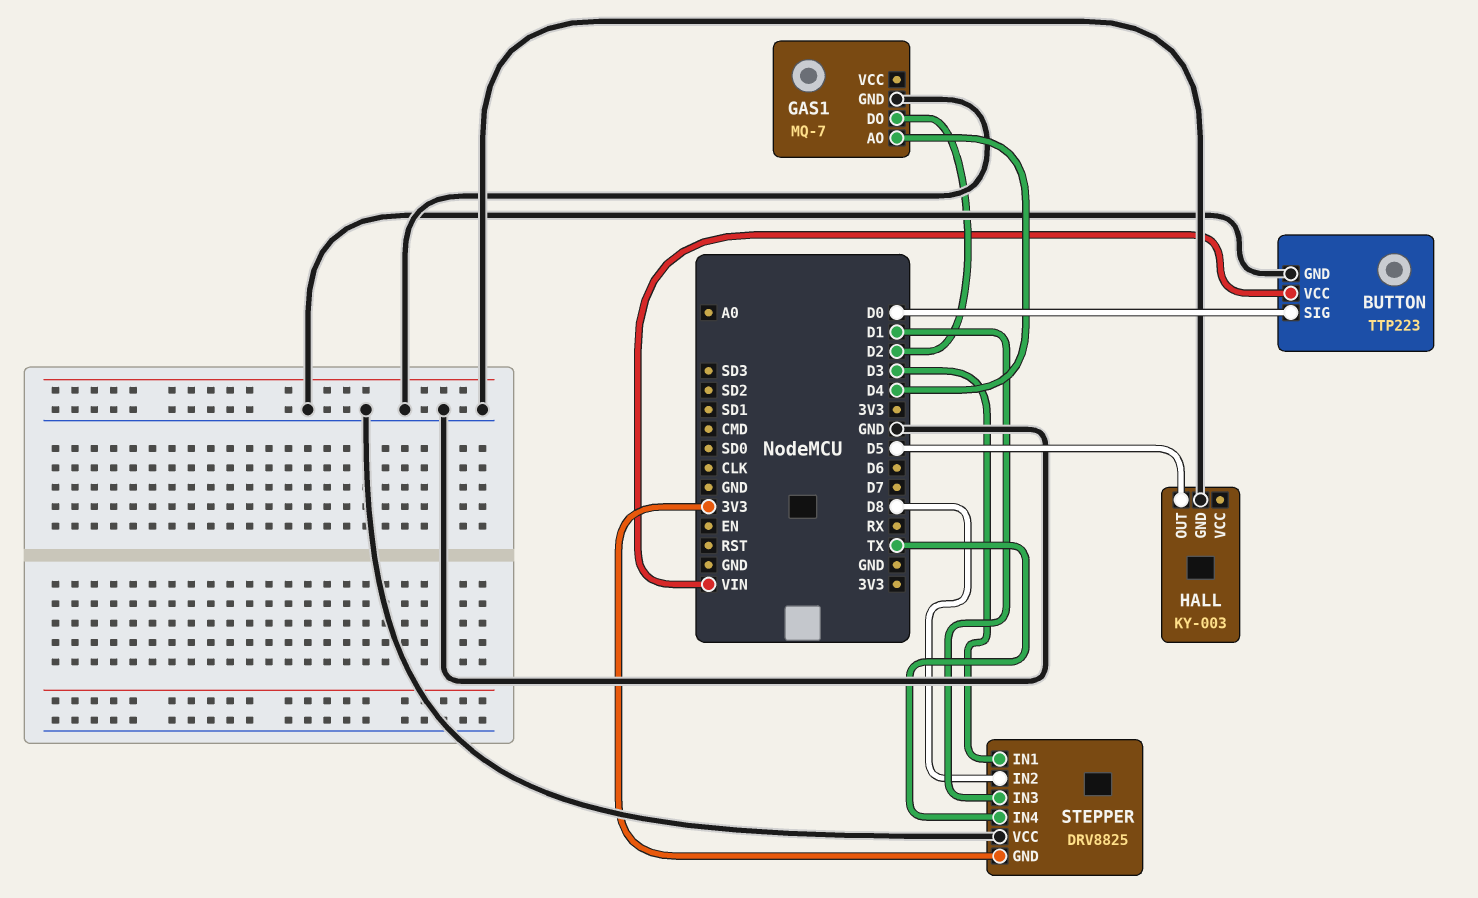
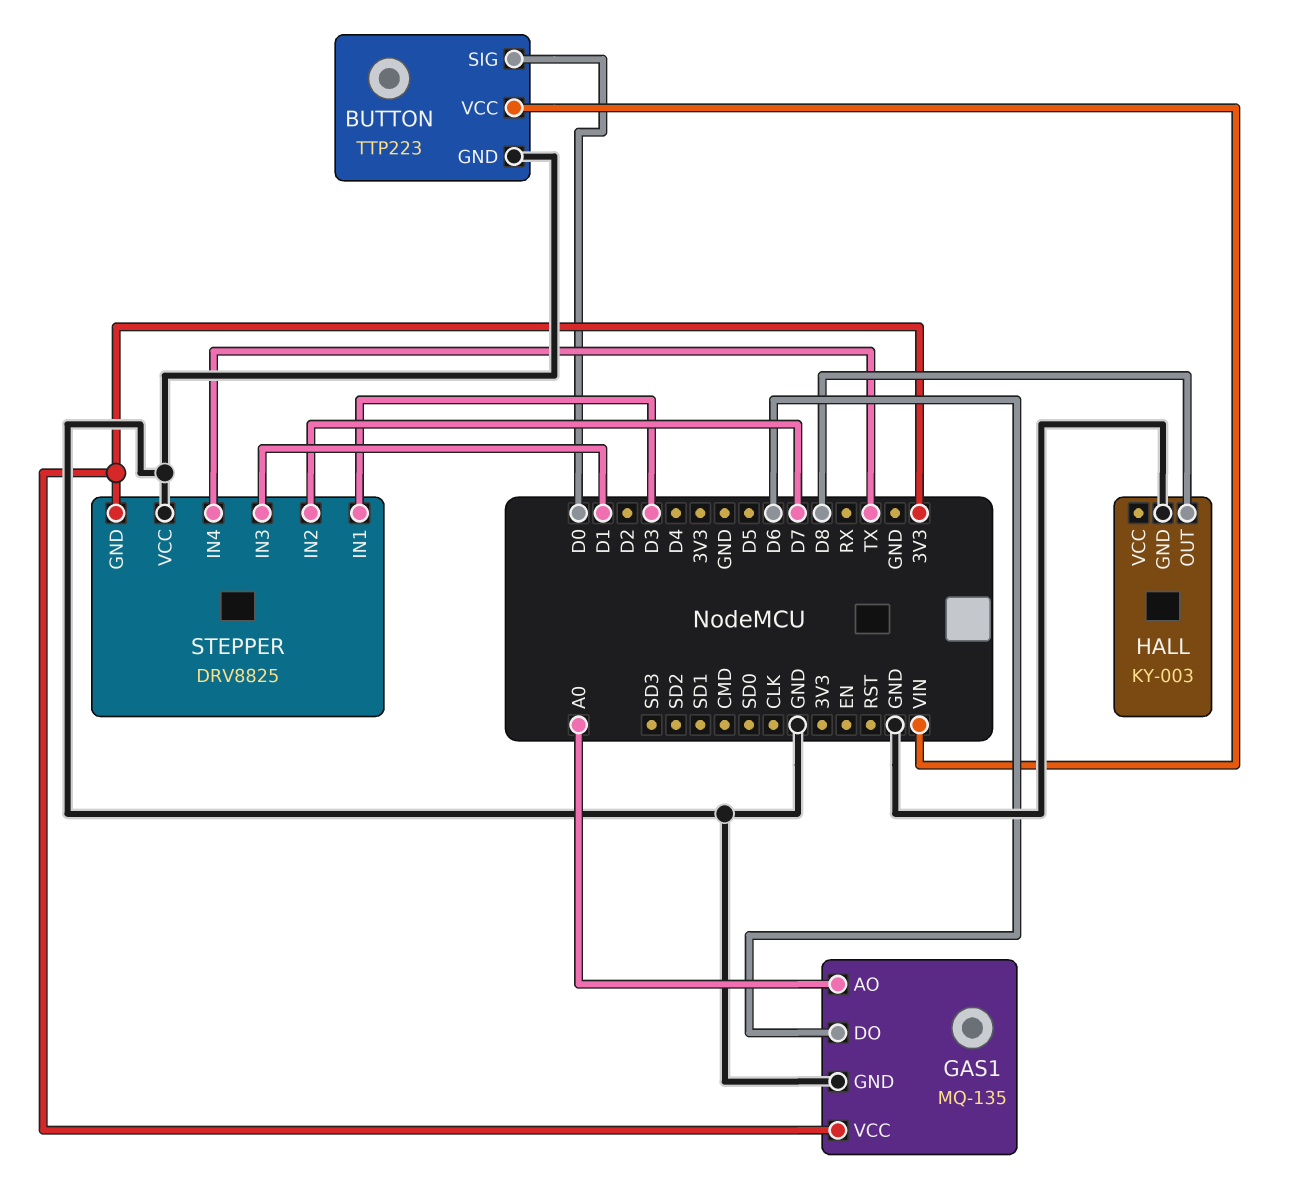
GAS1: MQ-7 -> MQ-135
GAS1 pin AO: D4 -> A0
GAS1 pin DO: D2 -> D6
GAS1 pin VCC: none -> 3V3
HALL pin OUT: D5 -> D8
STEPPER pin IN2: D8 -> D7

